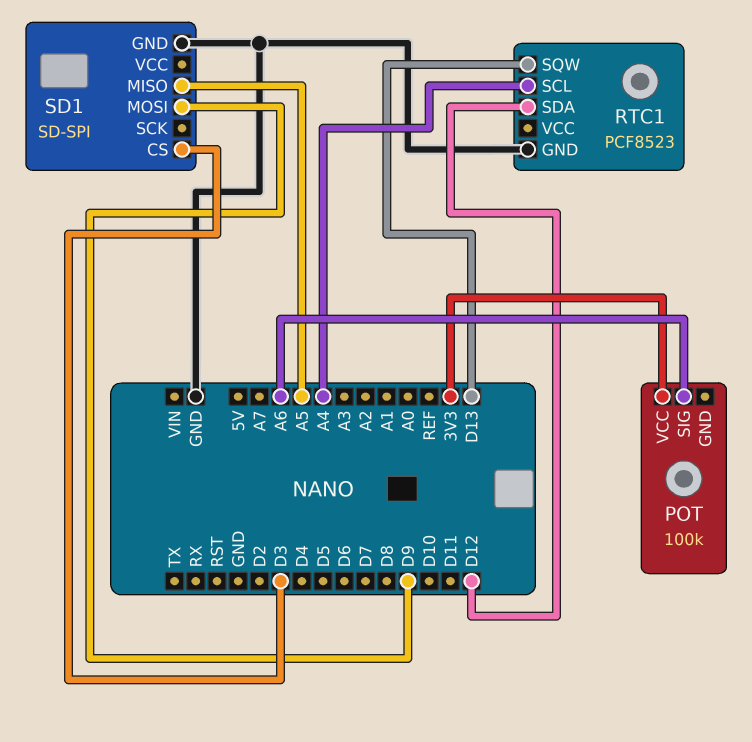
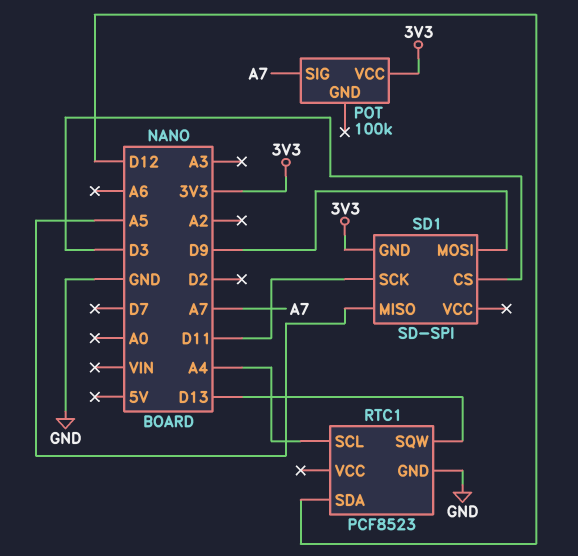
POT pin SIG: A6 -> A7
SD1 pin GND: GND -> 3V3
SD1 pin SCK: none -> D11

